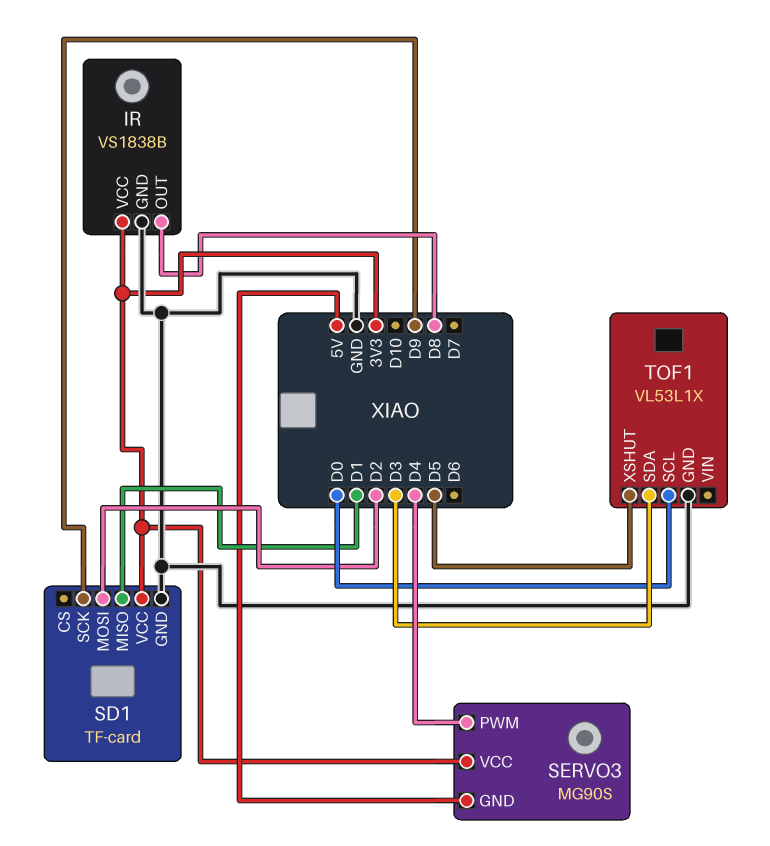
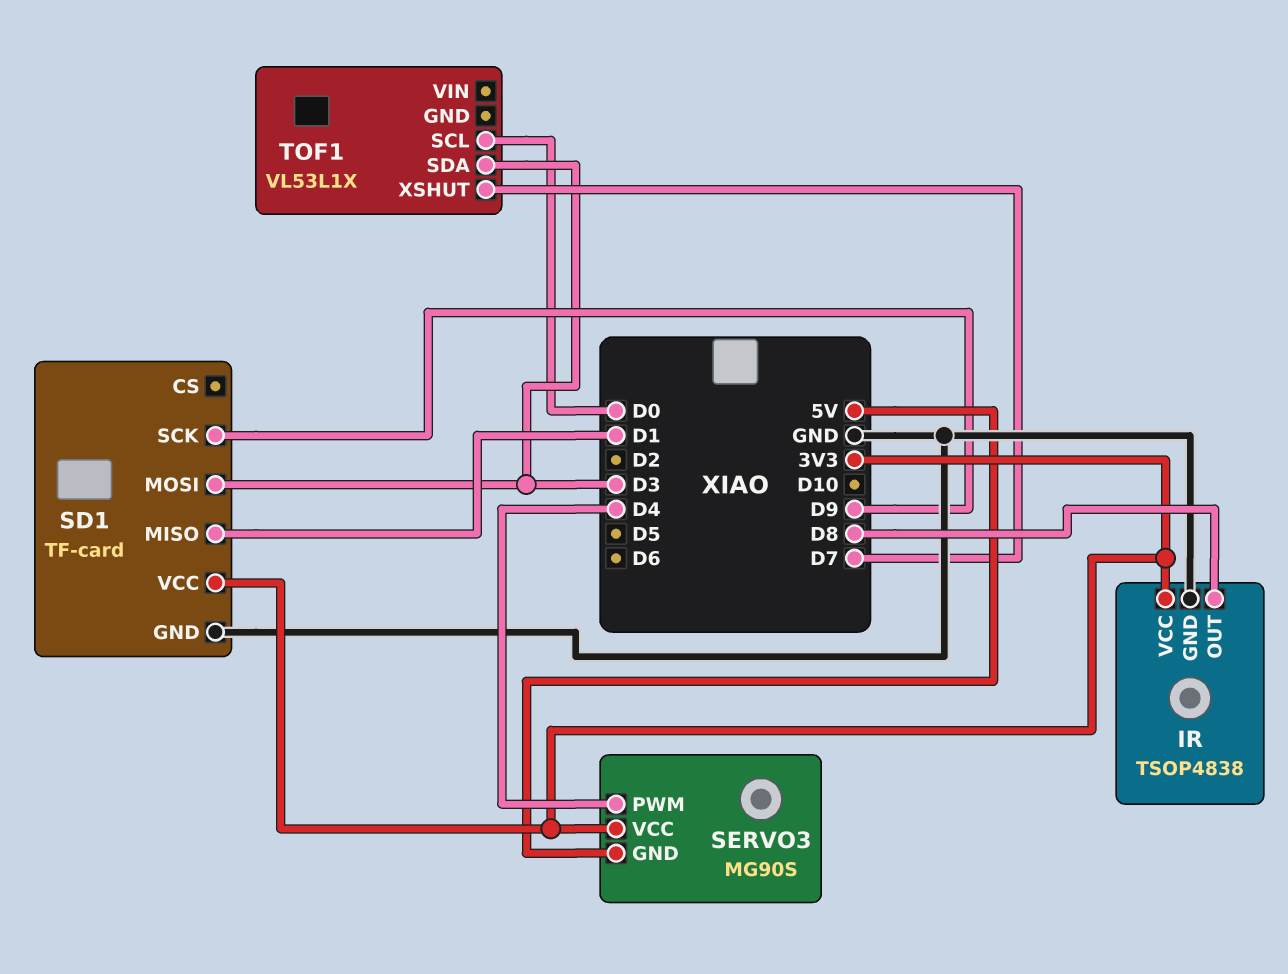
IR: VS1838B -> TSOP4838
SD1 pin MOSI: D2 -> D3
TOF1 pin GND: GND -> none
TOF1 pin XSHUT: D5 -> D7

